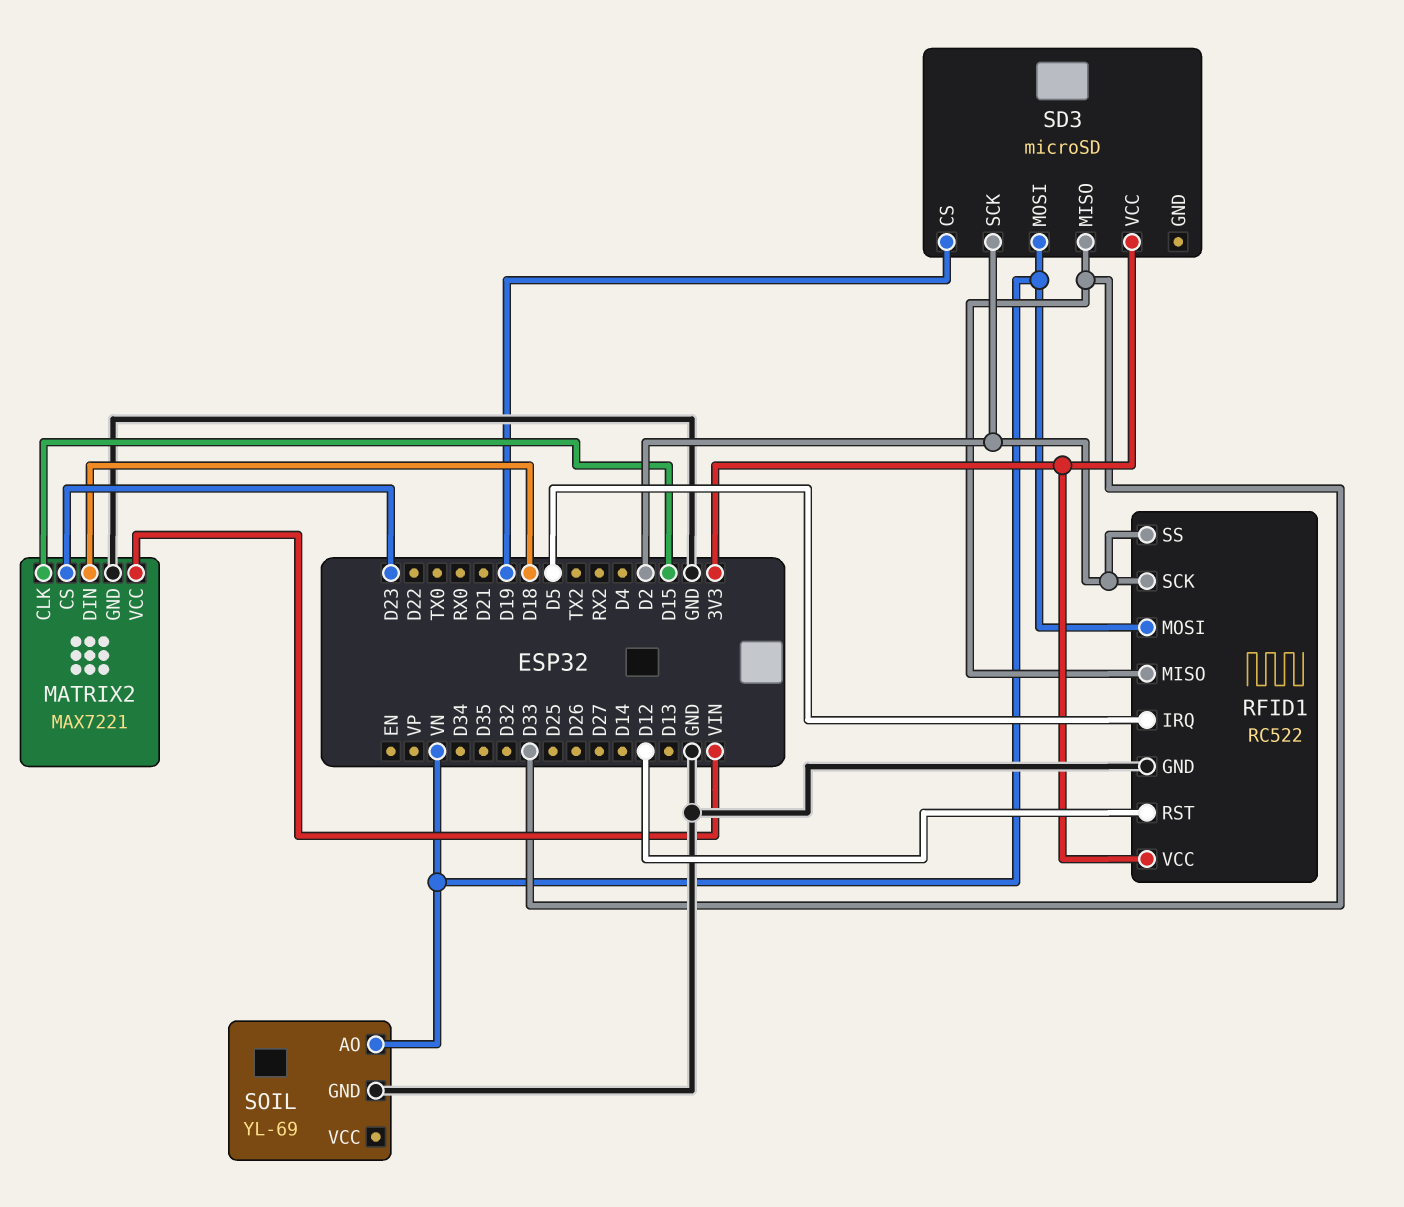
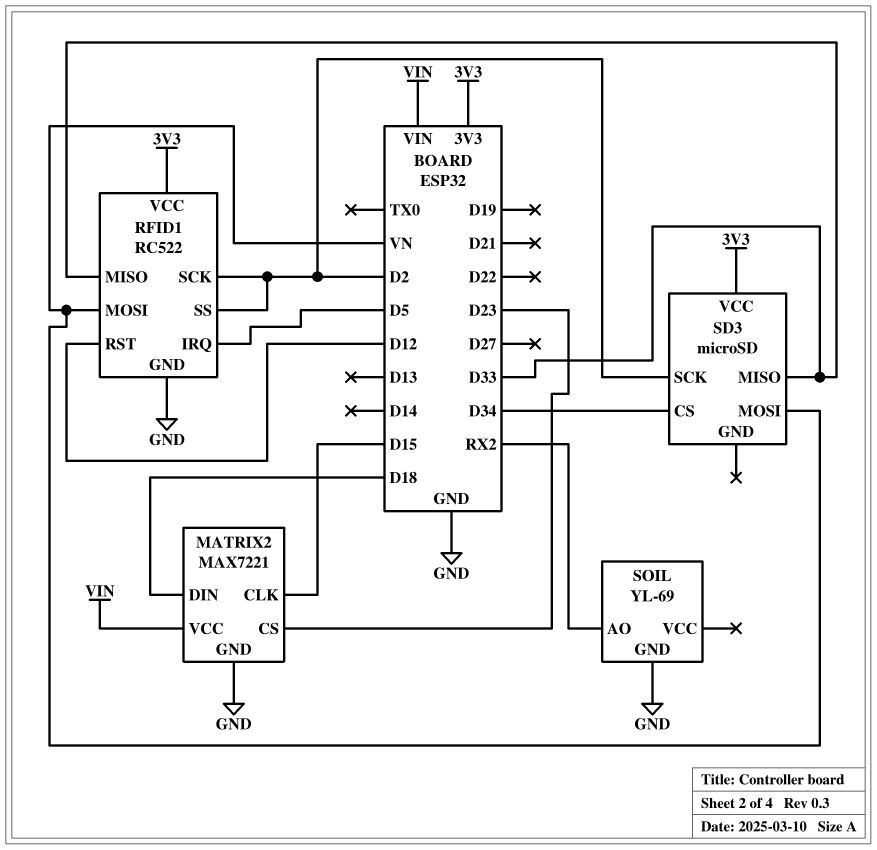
SD3 pin CS: D19 -> D34
SOIL pin AO: VN -> RX2

